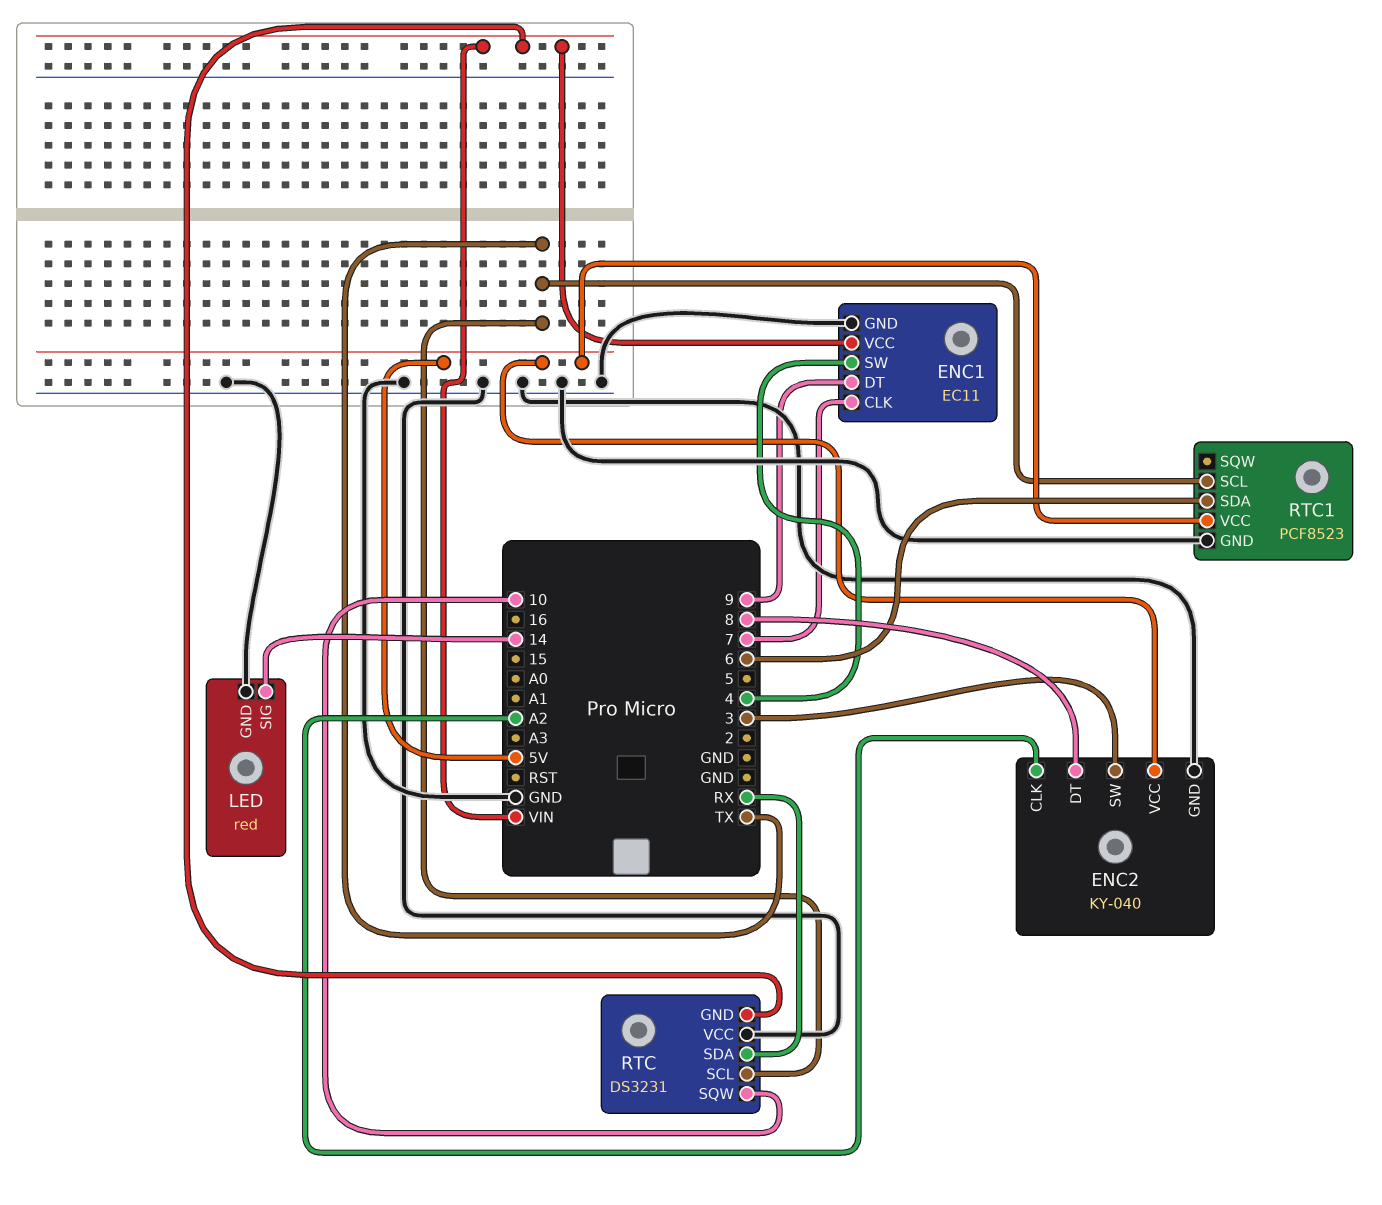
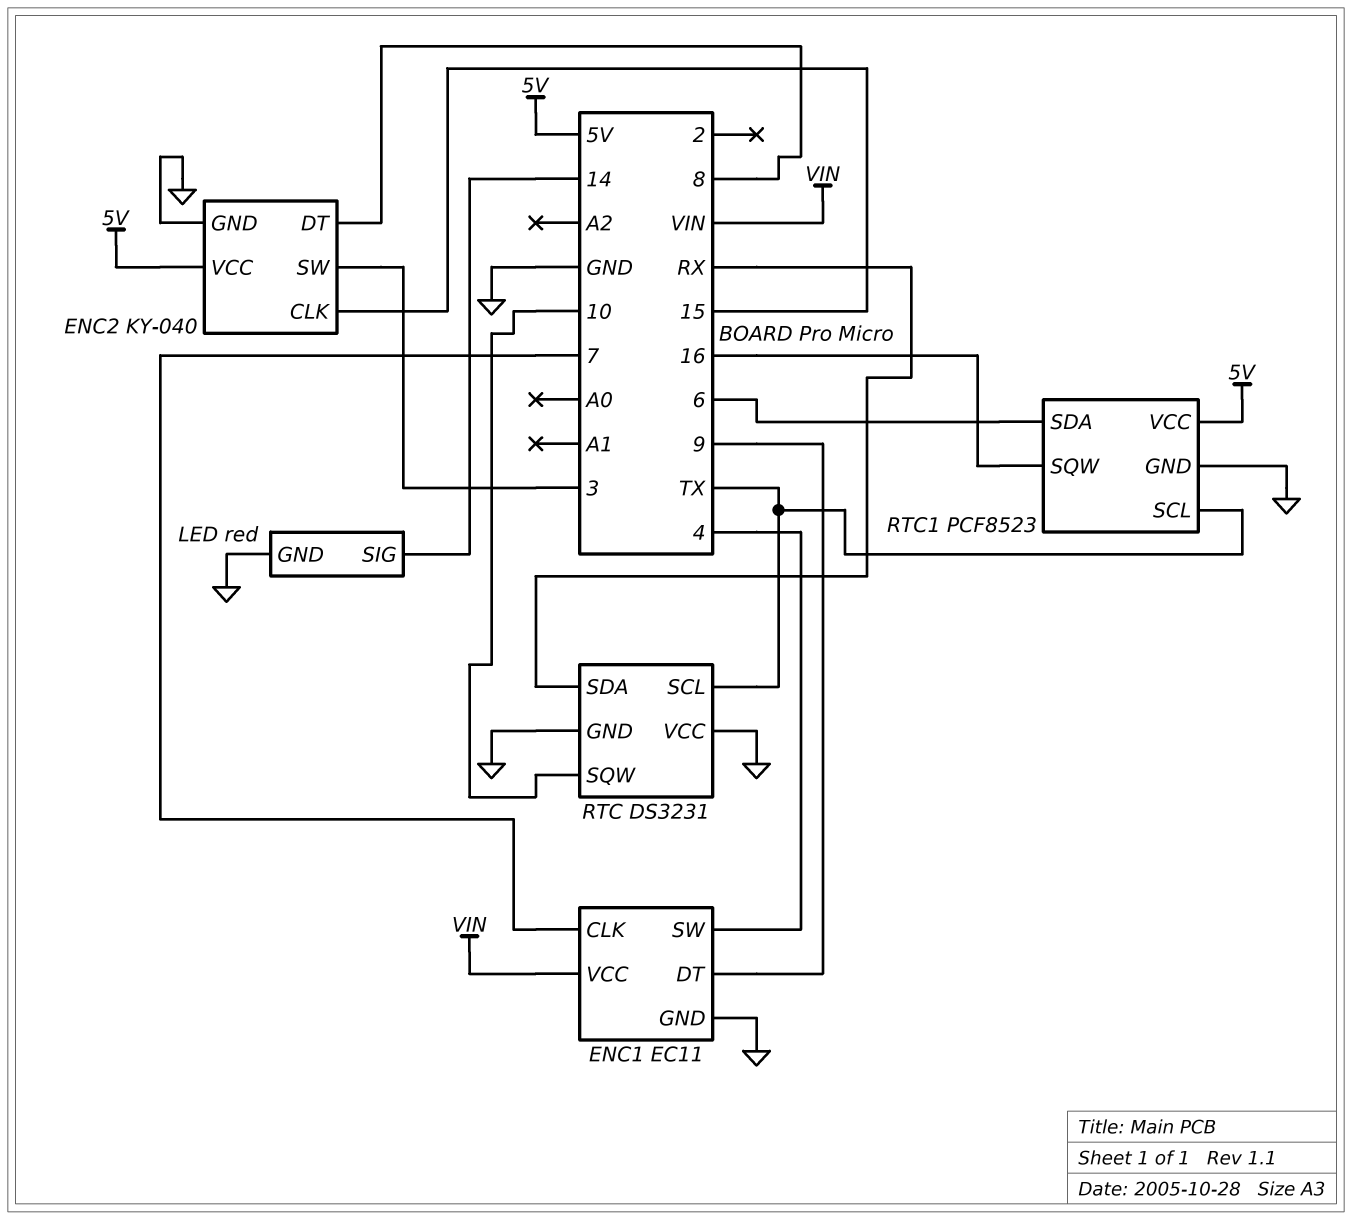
ENC2 pin CLK: A2 -> 15
RTC pin GND: VIN -> GND
RTC1 pin SQW: none -> 16

